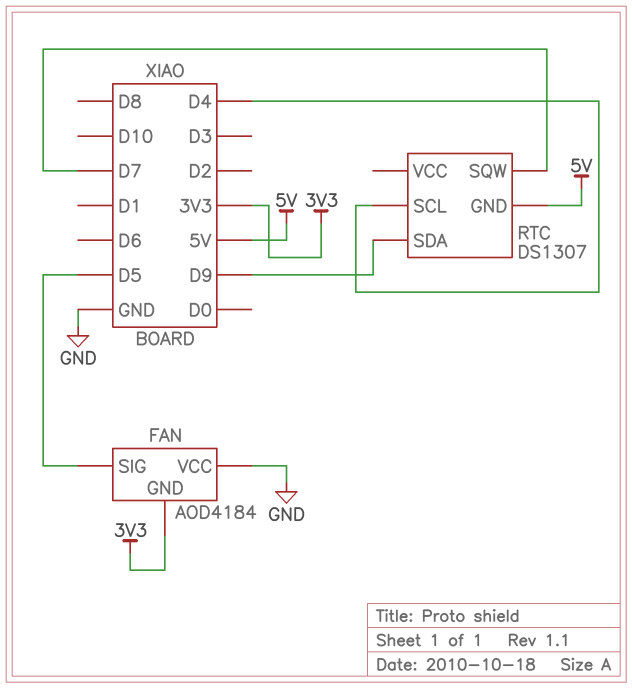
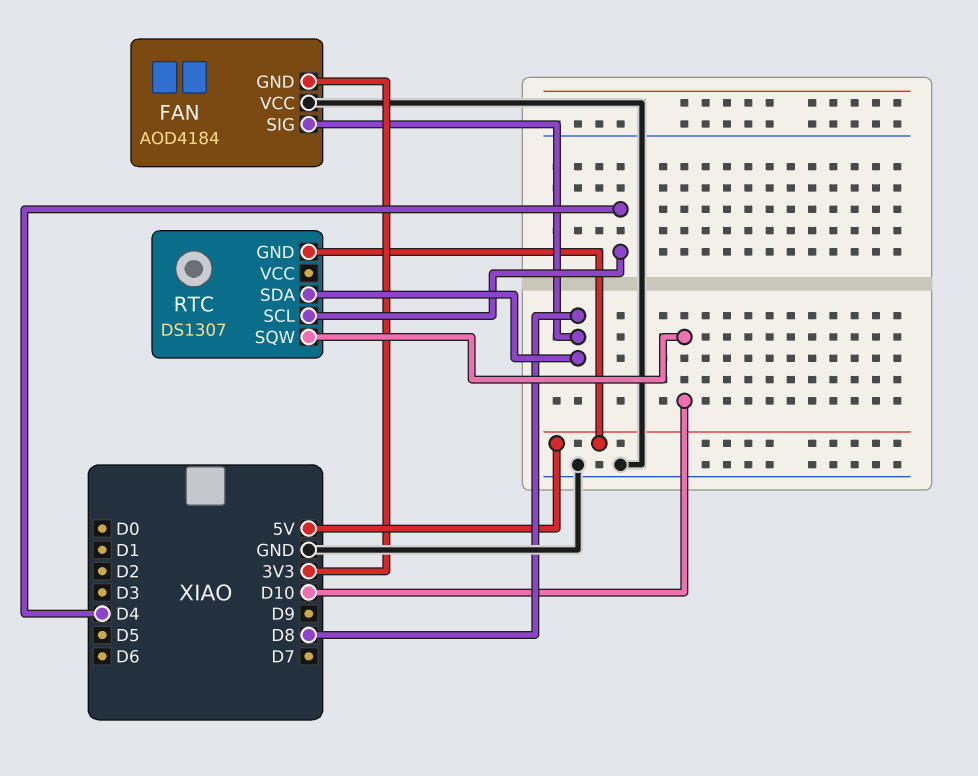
FAN pin SIG: D5 -> D8
RTC pin SDA: D9 -> D8
RTC pin SQW: D7 -> D10

